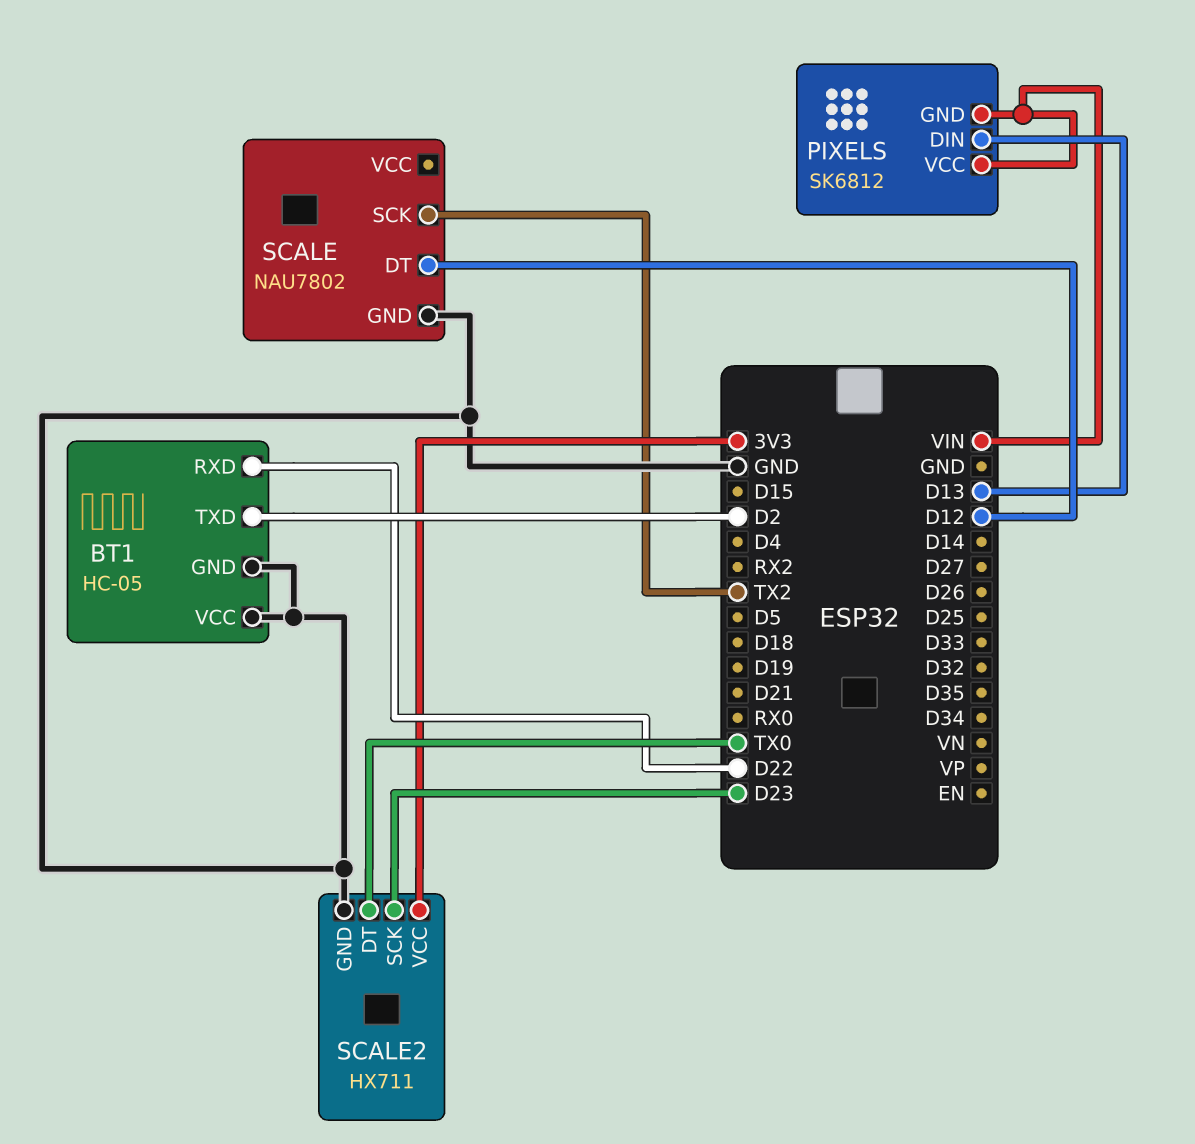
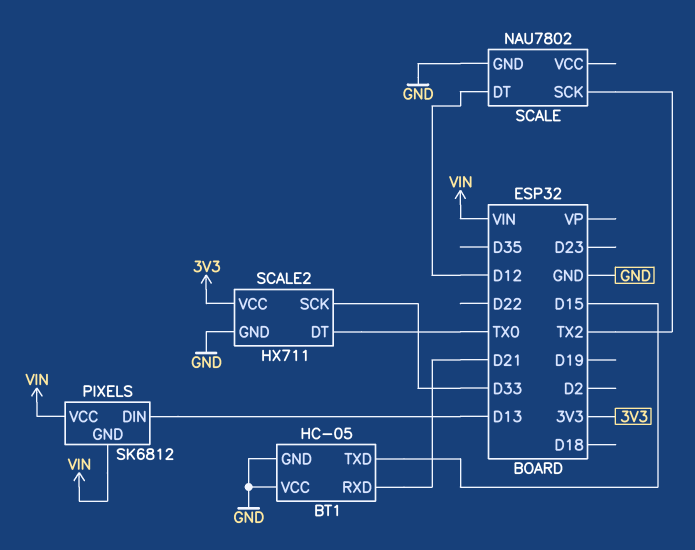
BT1 pin RXD: D22 -> D21
BT1 pin TXD: D2 -> D15
SCALE2 pin SCK: D23 -> D33

